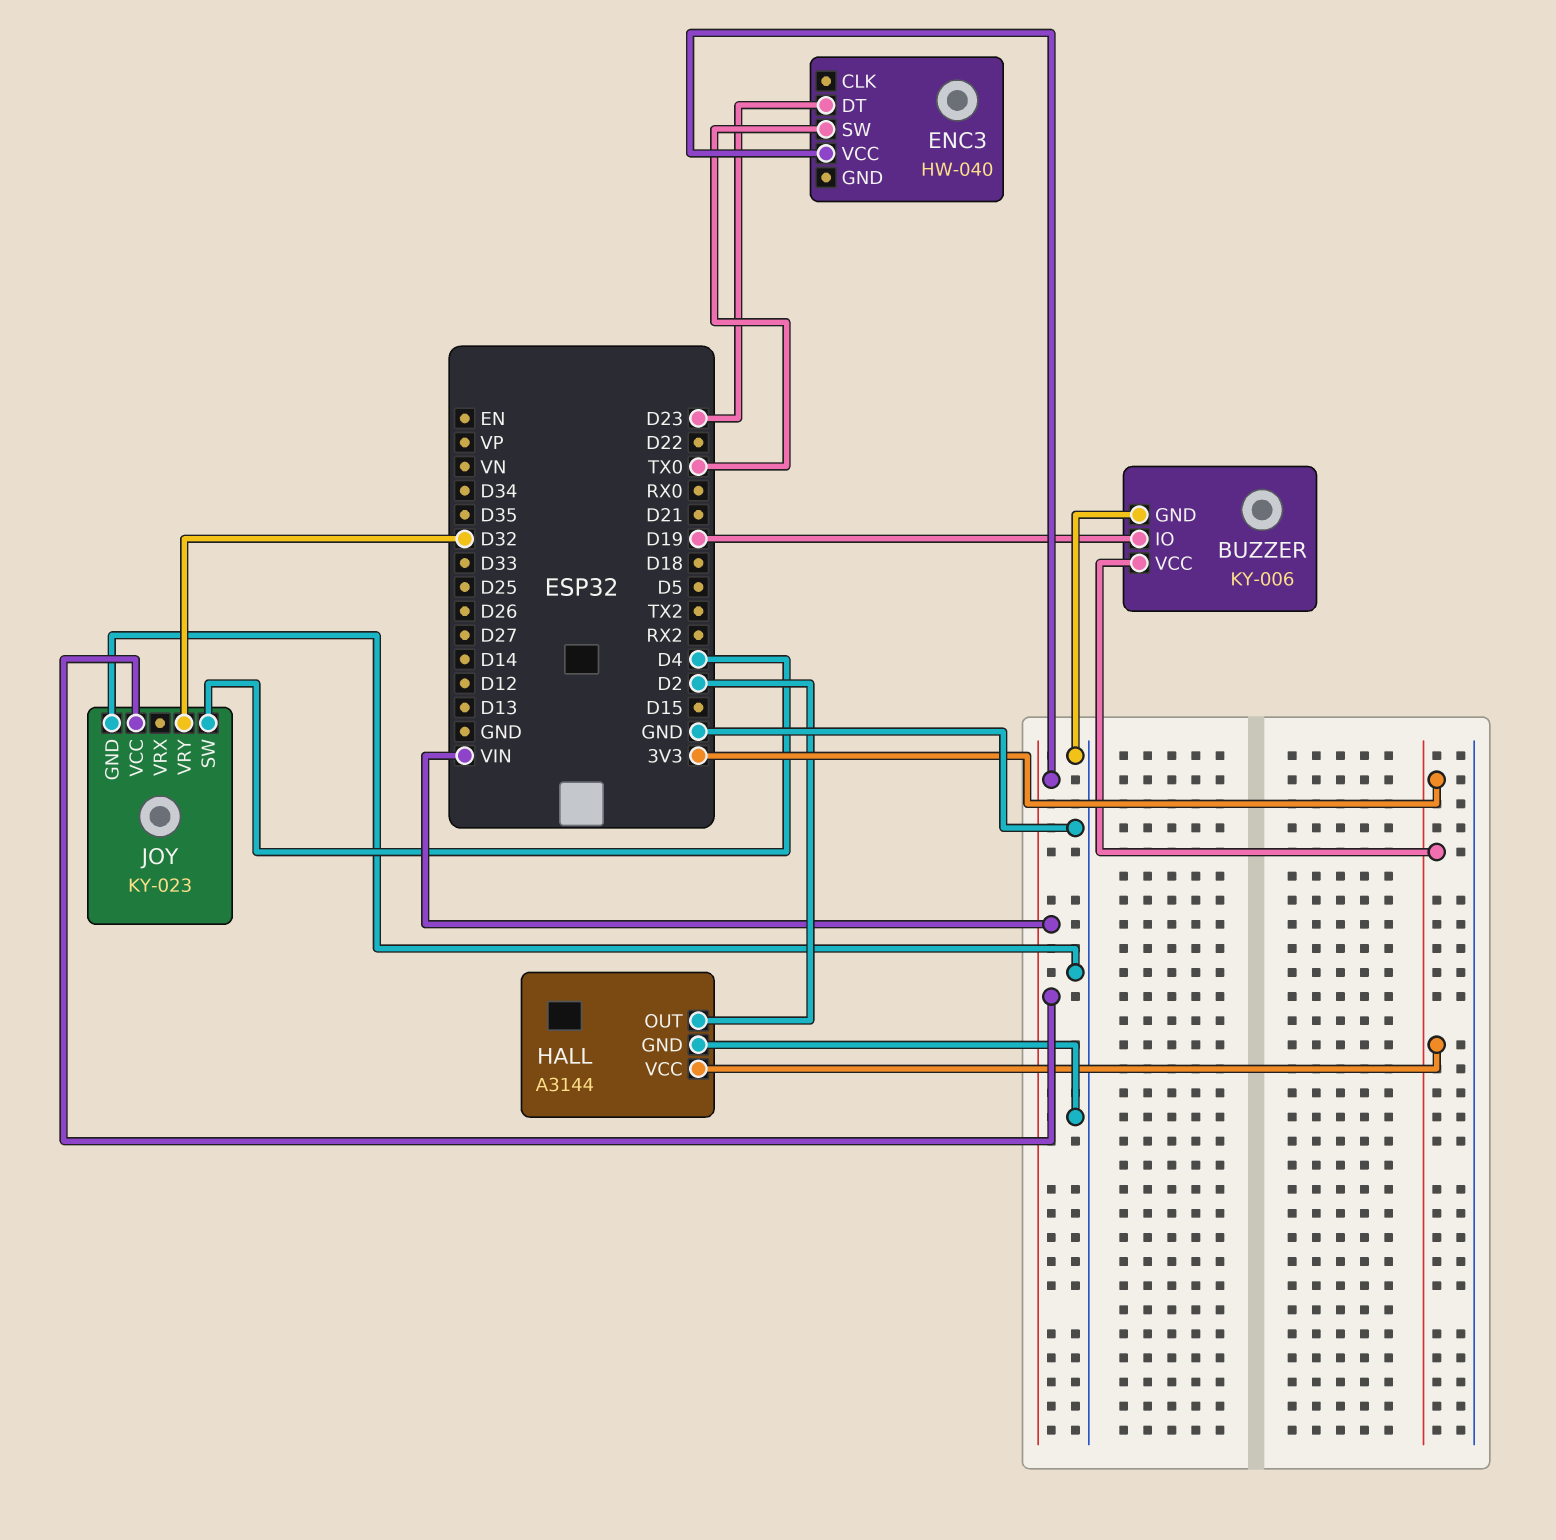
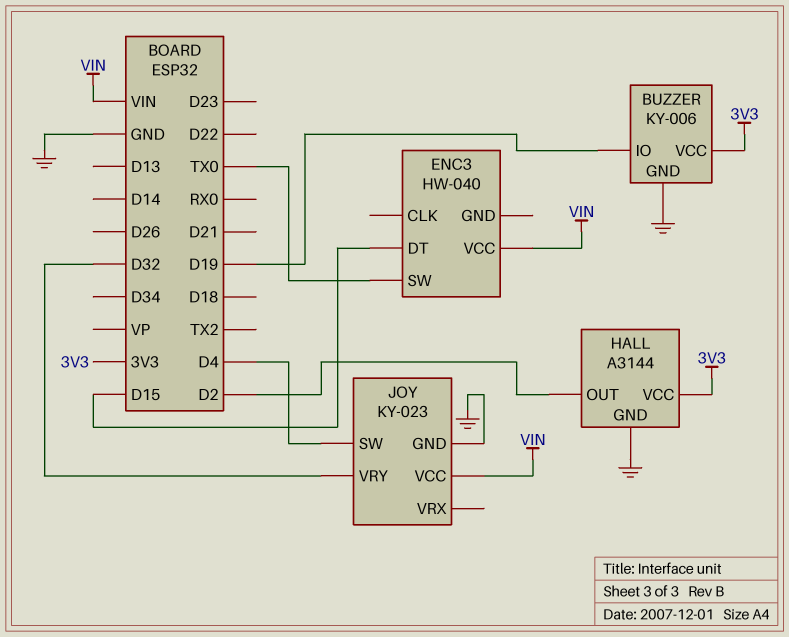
ENC3 pin DT: D23 -> D15

